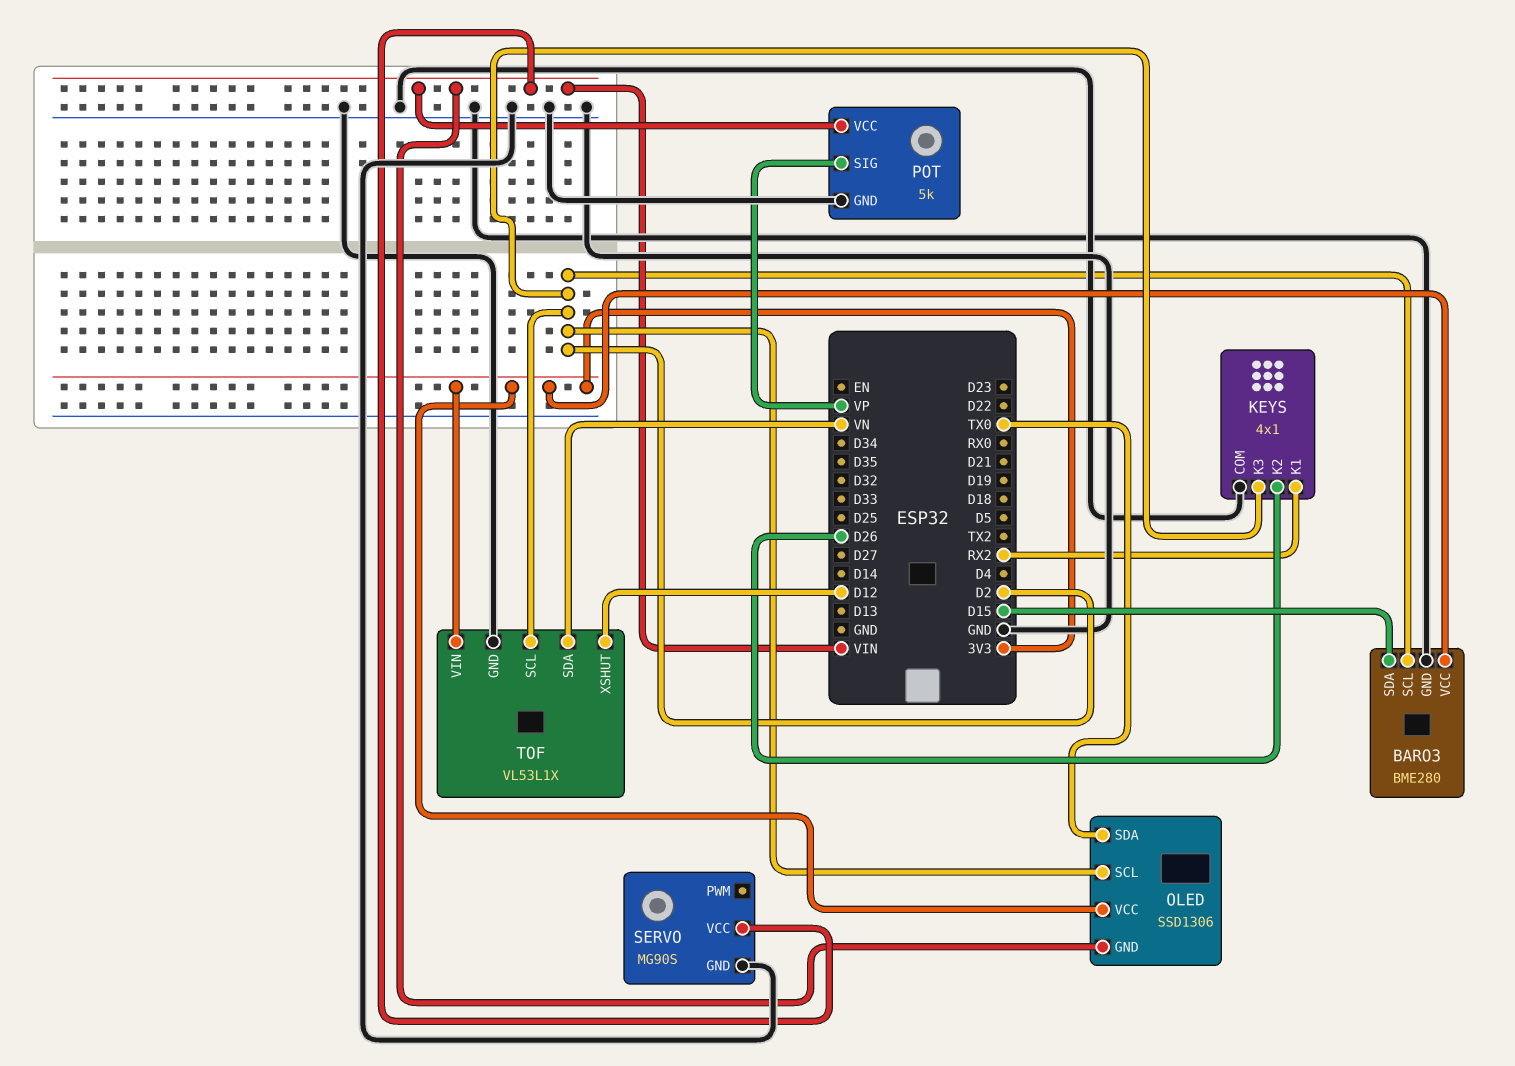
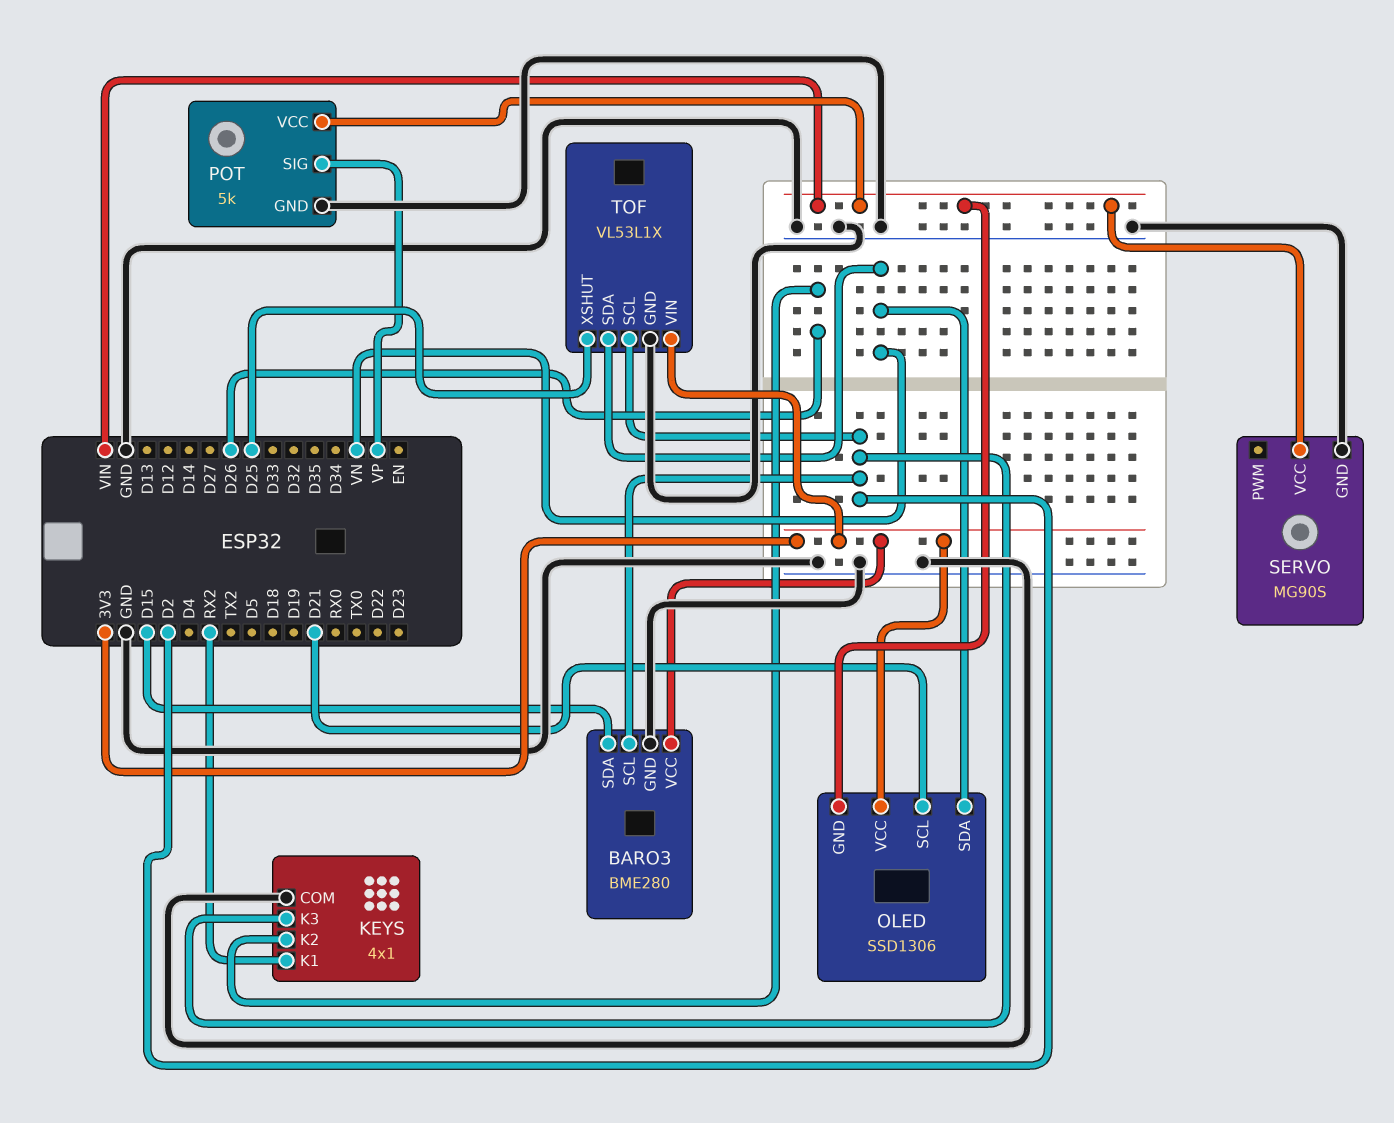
OLED pin SCL: D2 -> D21
OLED pin SDA: TX0 -> VN
TOF pin XSHUT: D12 -> D25

